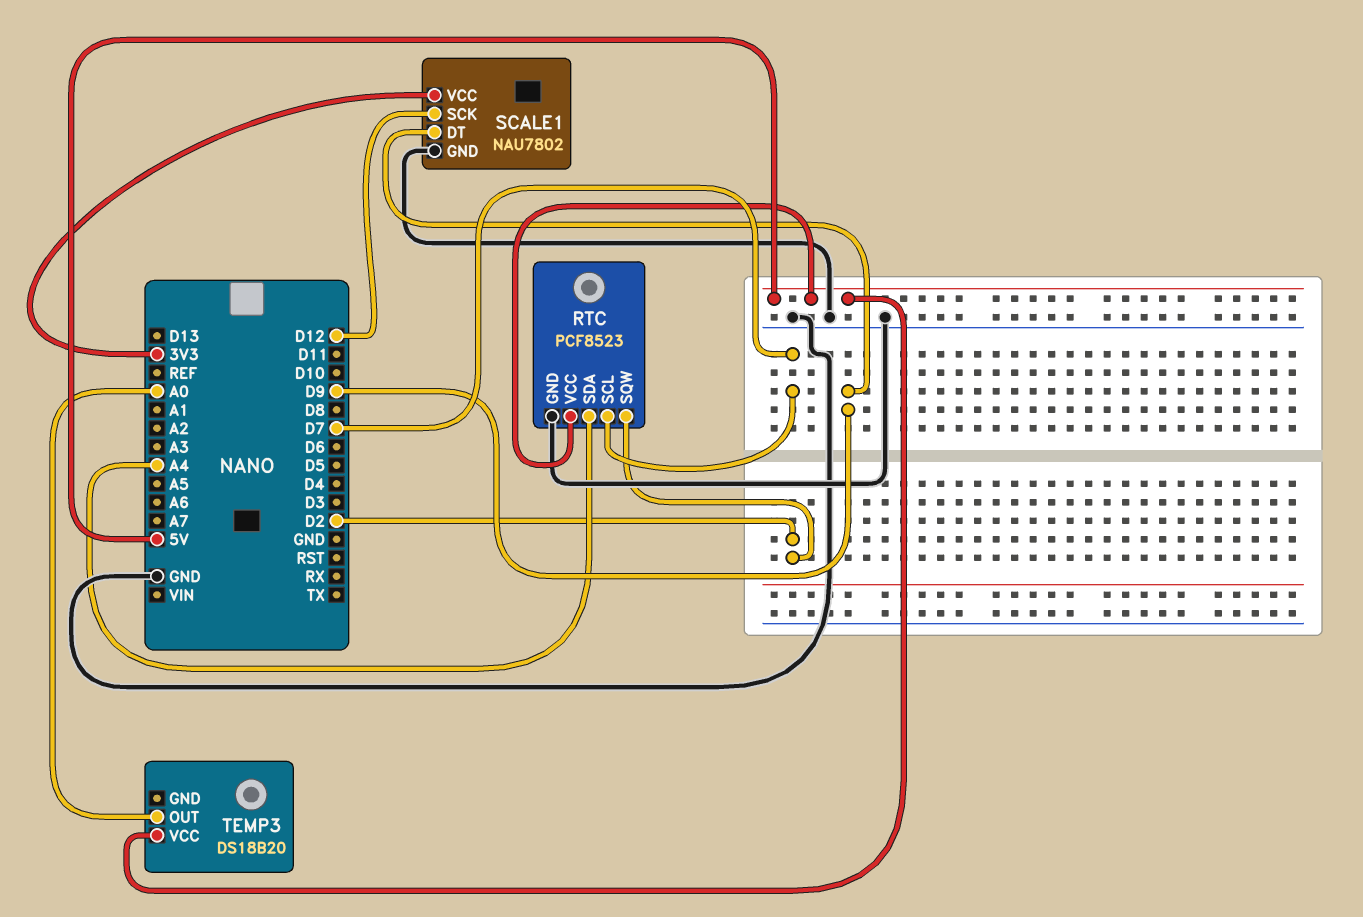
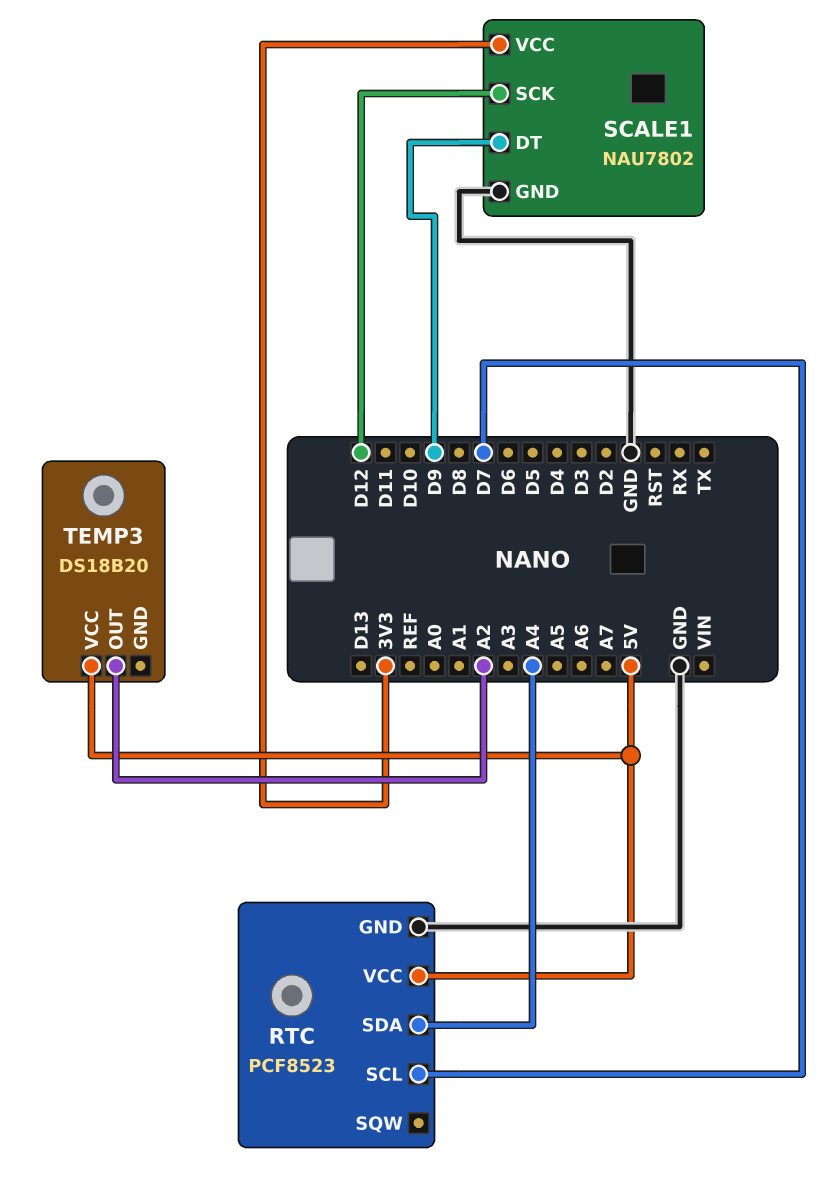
RTC pin SQW: D2 -> none
TEMP3 pin OUT: A0 -> A2

